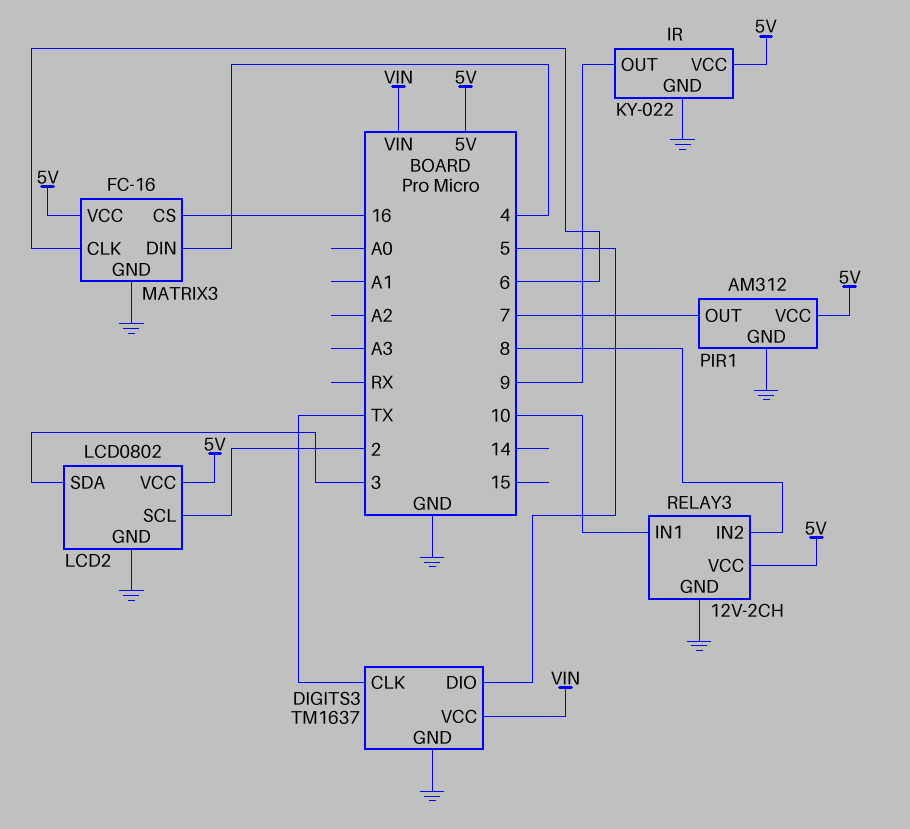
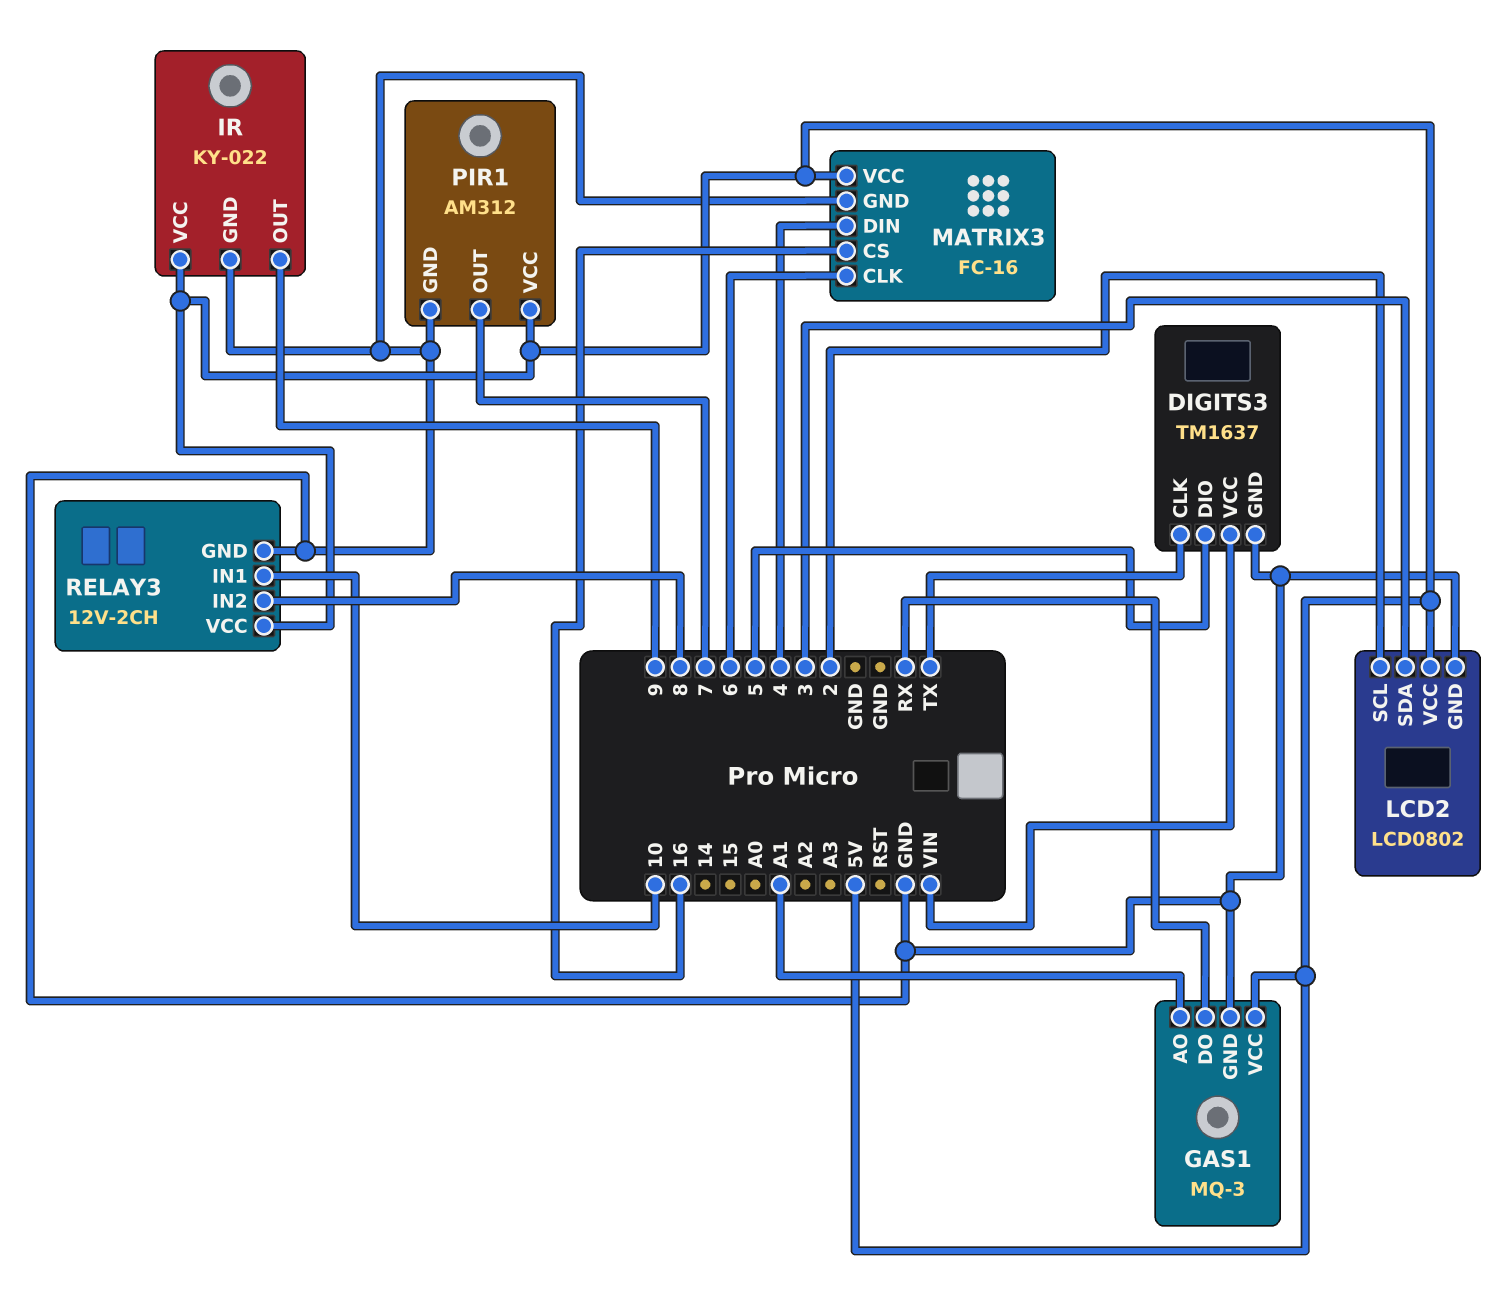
GAS1: none -> MQ-3
GAS1 pin AO: none -> A1
GAS1 pin DO: none -> RX
GAS1 pin GND: none -> GND
GAS1 pin VCC: none -> 5V

